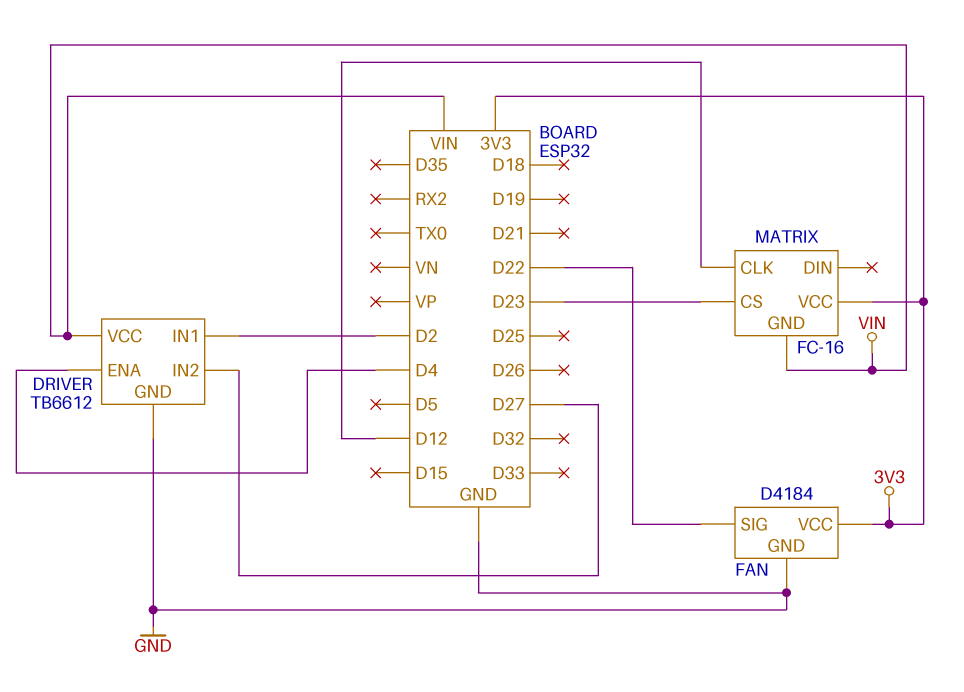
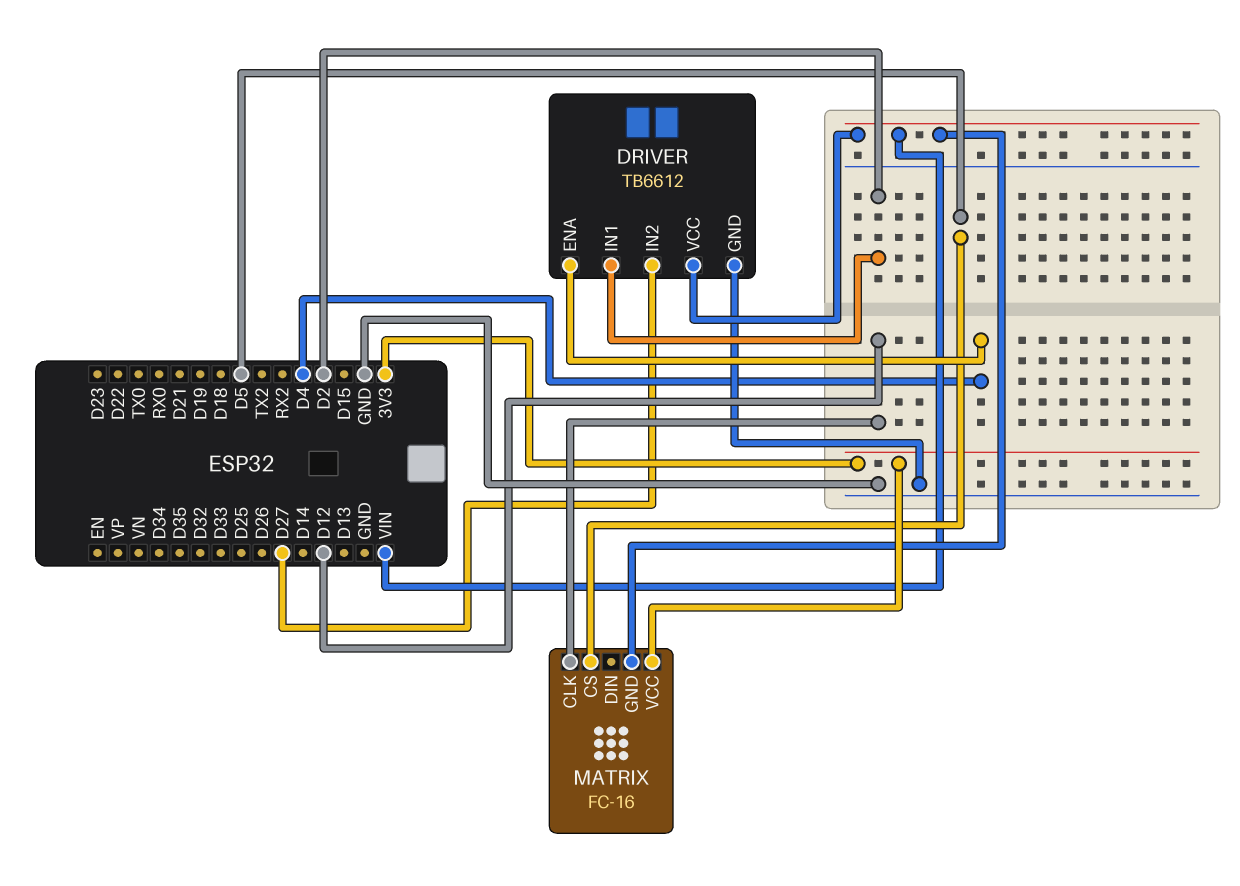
FAN: D4184 -> none
FAN pin GND: GND -> none
FAN pin SIG: D22 -> none
FAN pin VCC: 3V3 -> none
MATRIX pin CS: D23 -> D5

